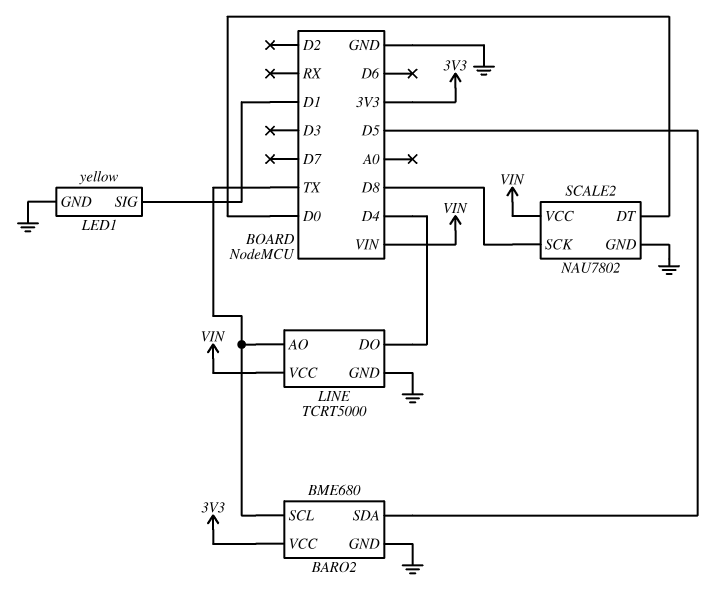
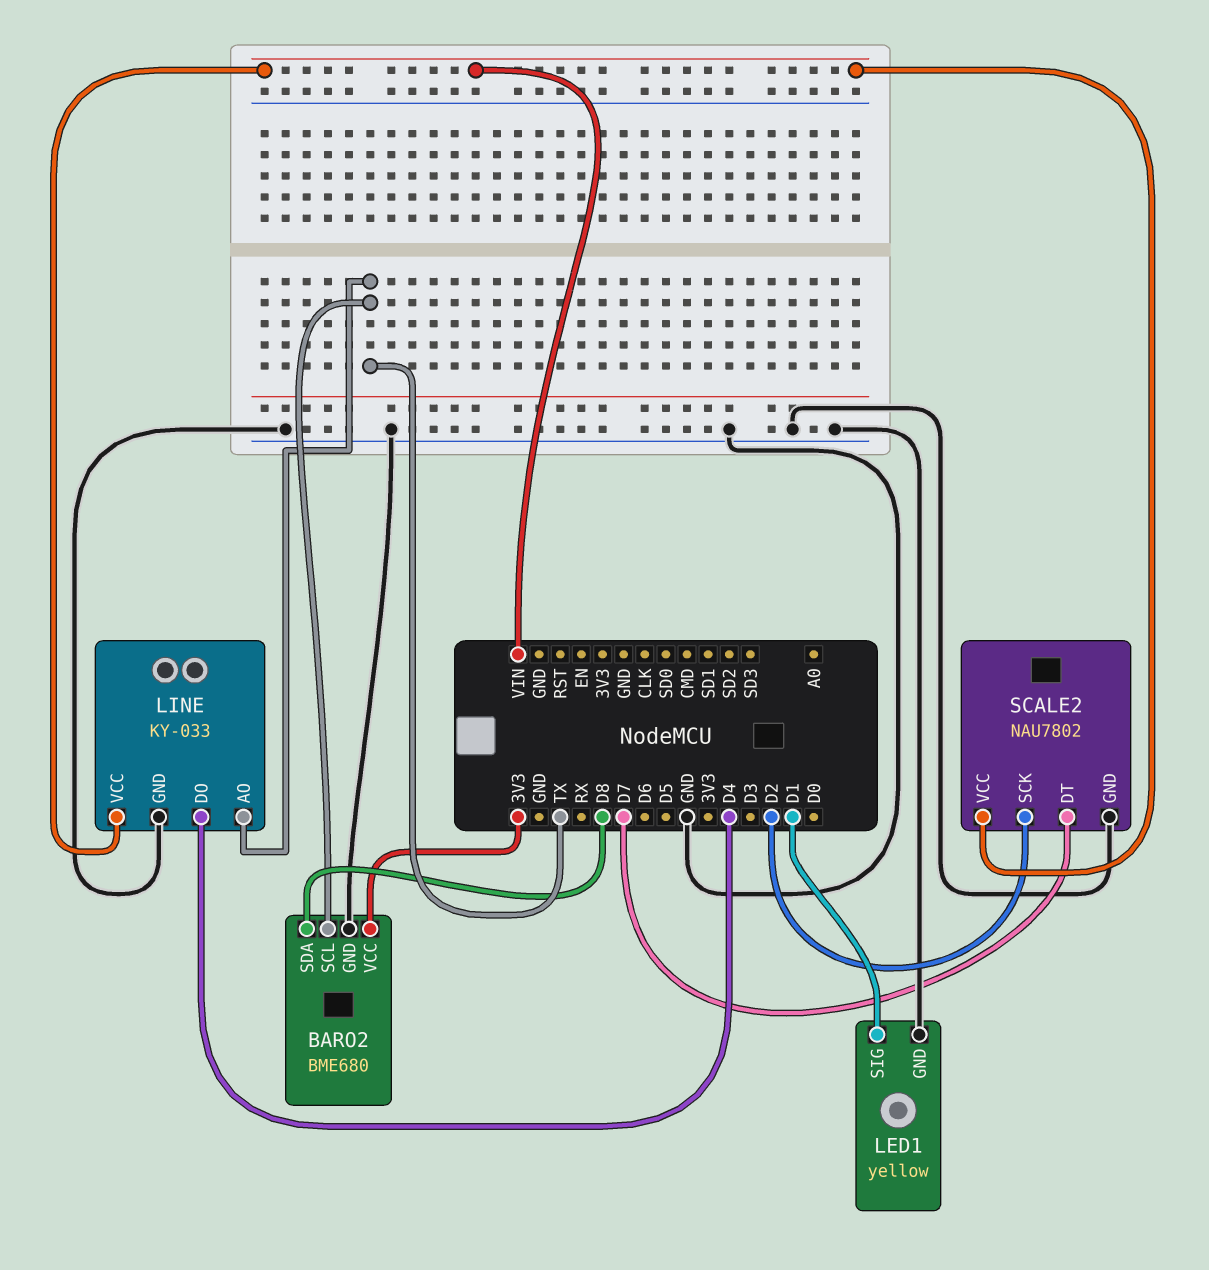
BARO2 pin SDA: D5 -> D8
LINE: TCRT5000 -> KY-033
SCALE2 pin DT: D0 -> D7
SCALE2 pin SCK: D8 -> D2

